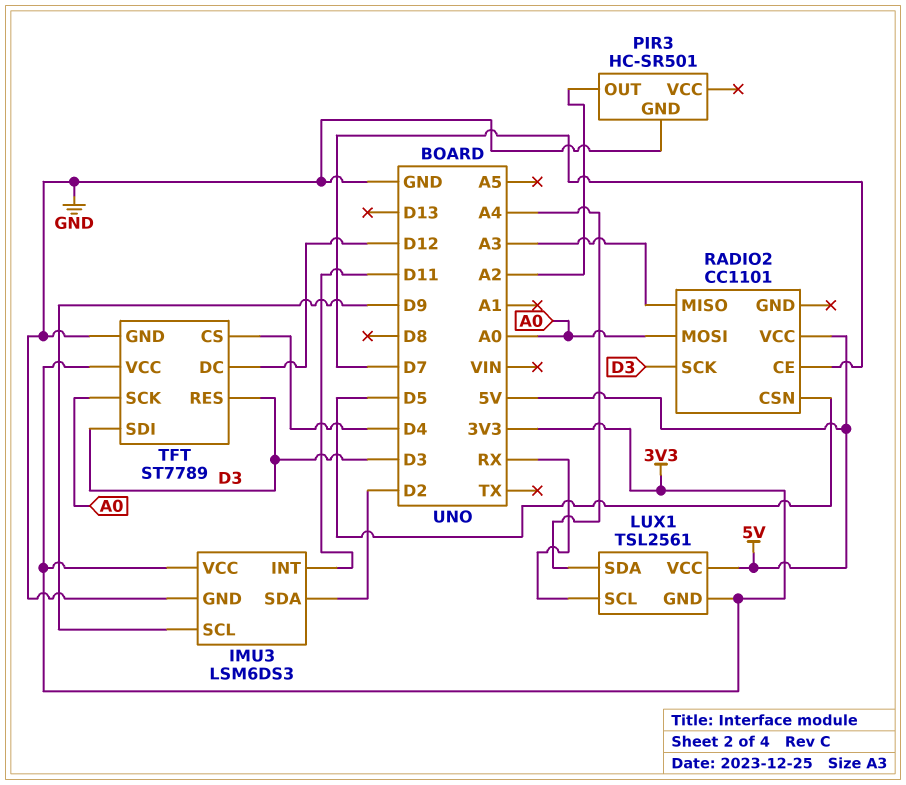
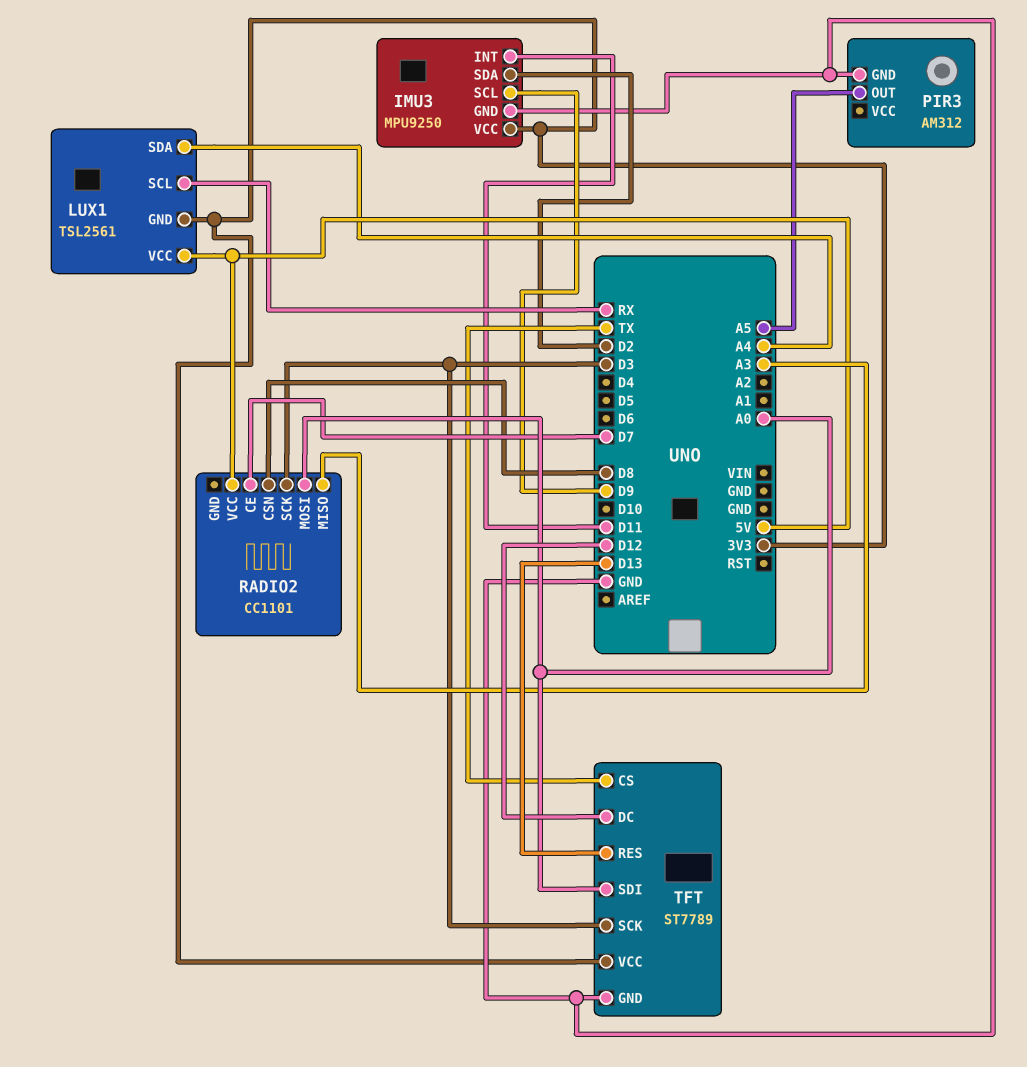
IMU3: LSM6DS3 -> MPU9250
PIR3: HC-SR501 -> AM312
PIR3 pin OUT: A2 -> A5
RADIO2 pin CSN: D5 -> D8
TFT pin CS: D4 -> TX
TFT pin RES: D3 -> D13
TFT pin SCK: A0 -> D3
TFT pin SDI: D3 -> A0

